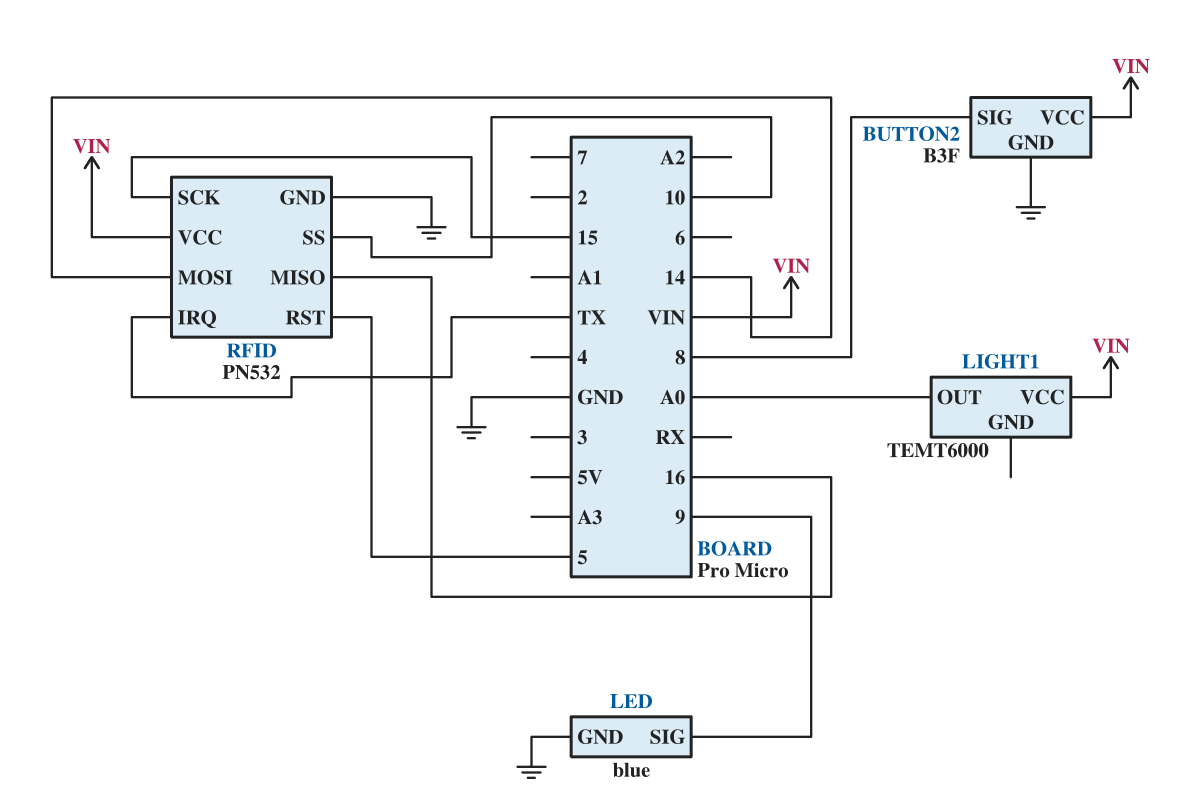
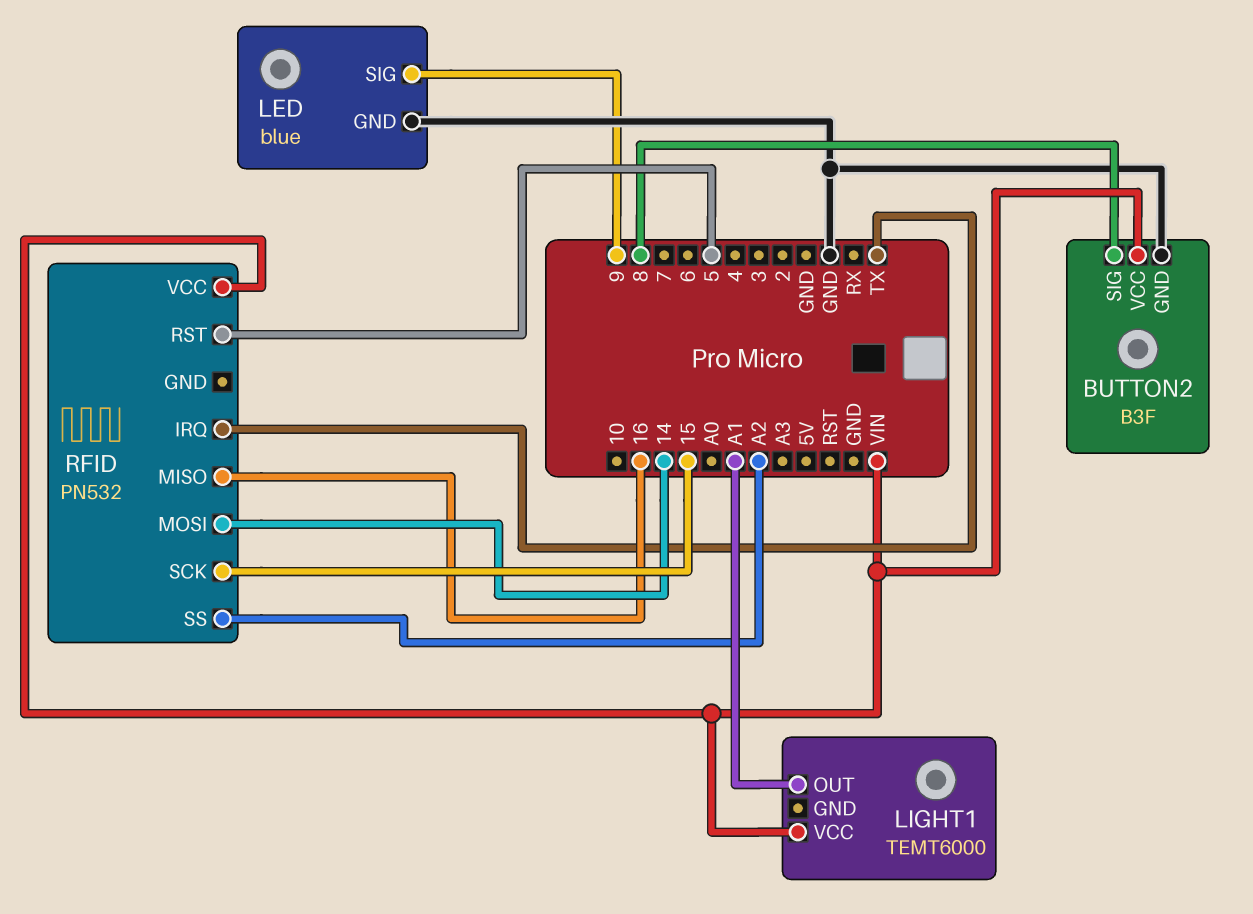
LIGHT1 pin OUT: A0 -> A1
RFID pin GND: GND -> none
RFID pin SS: 10 -> A2

